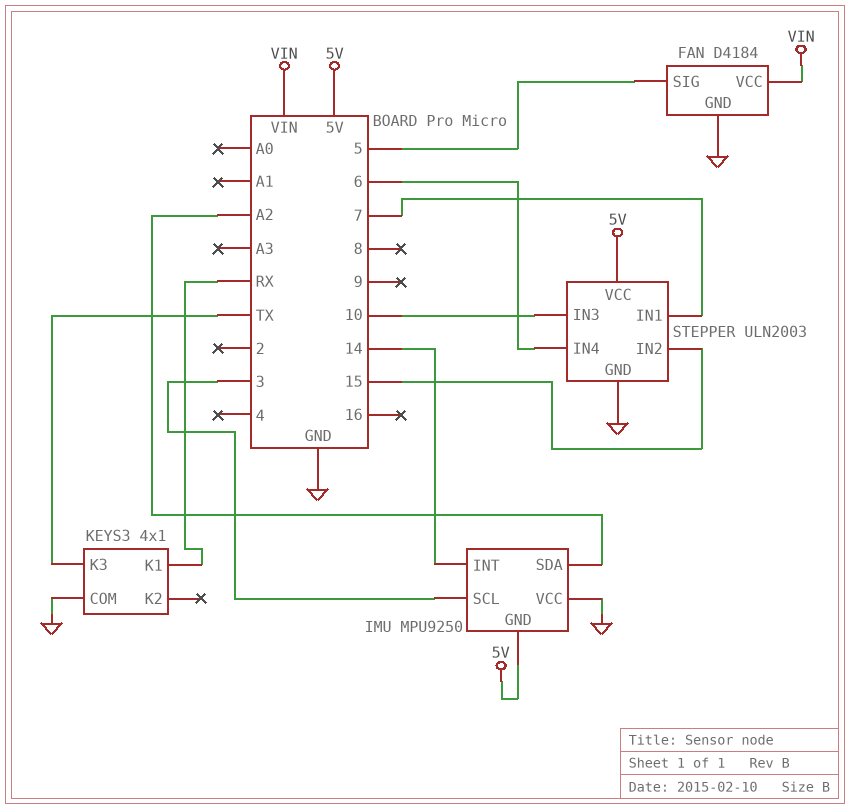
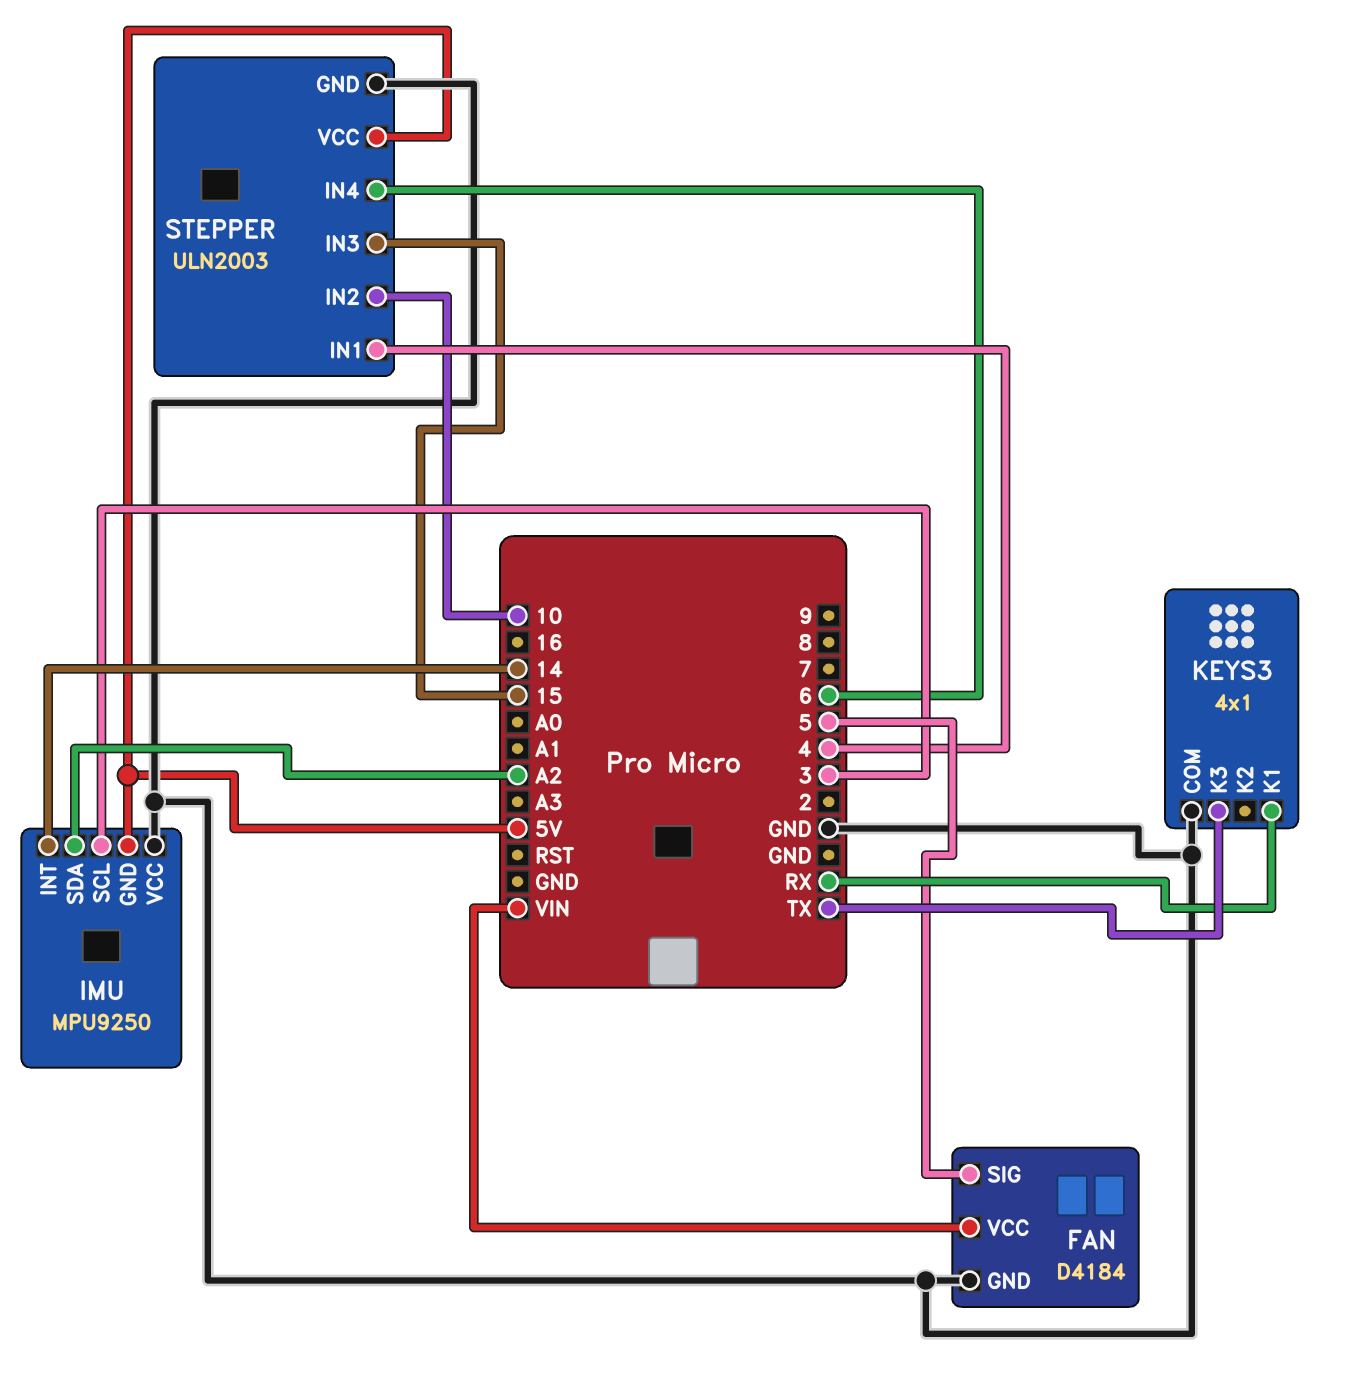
STEPPER pin IN1: 7 -> 4
STEPPER pin IN2: 15 -> 10
STEPPER pin IN3: 10 -> 15

